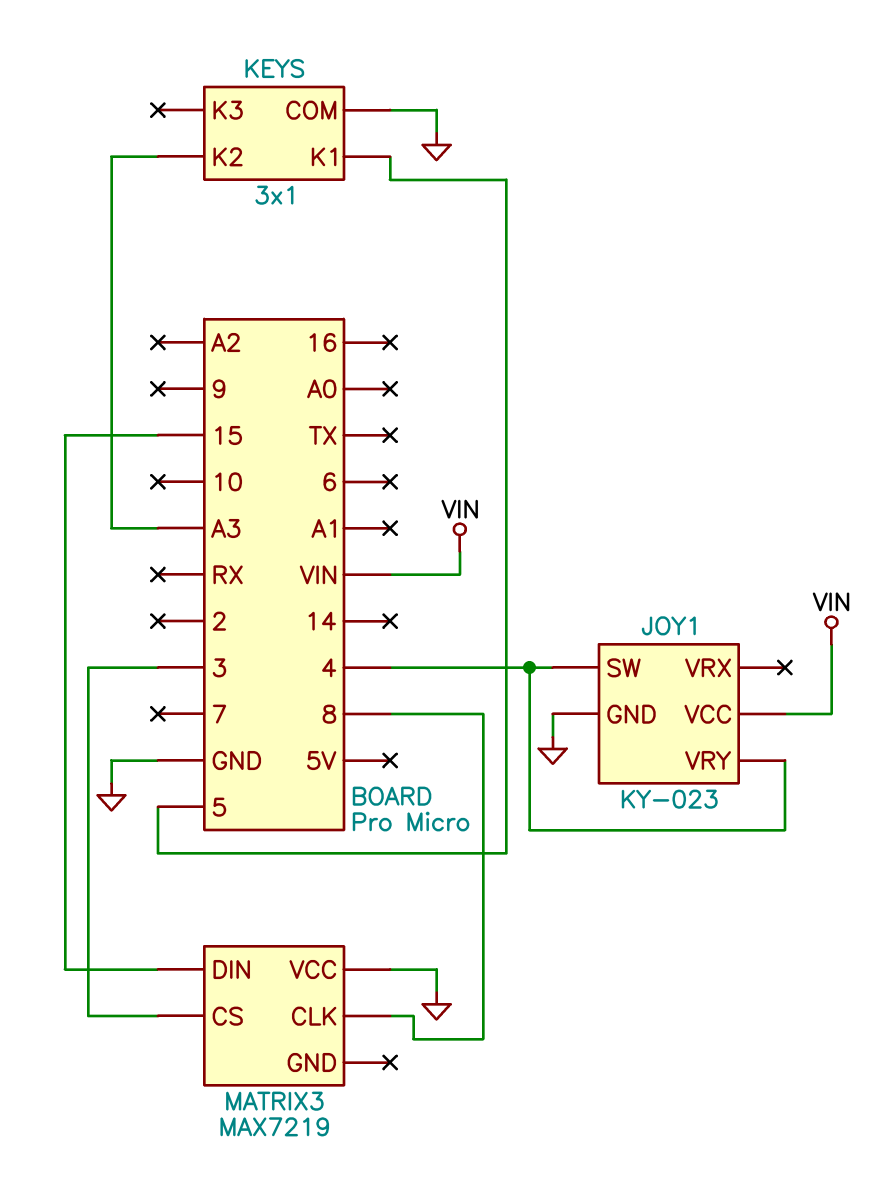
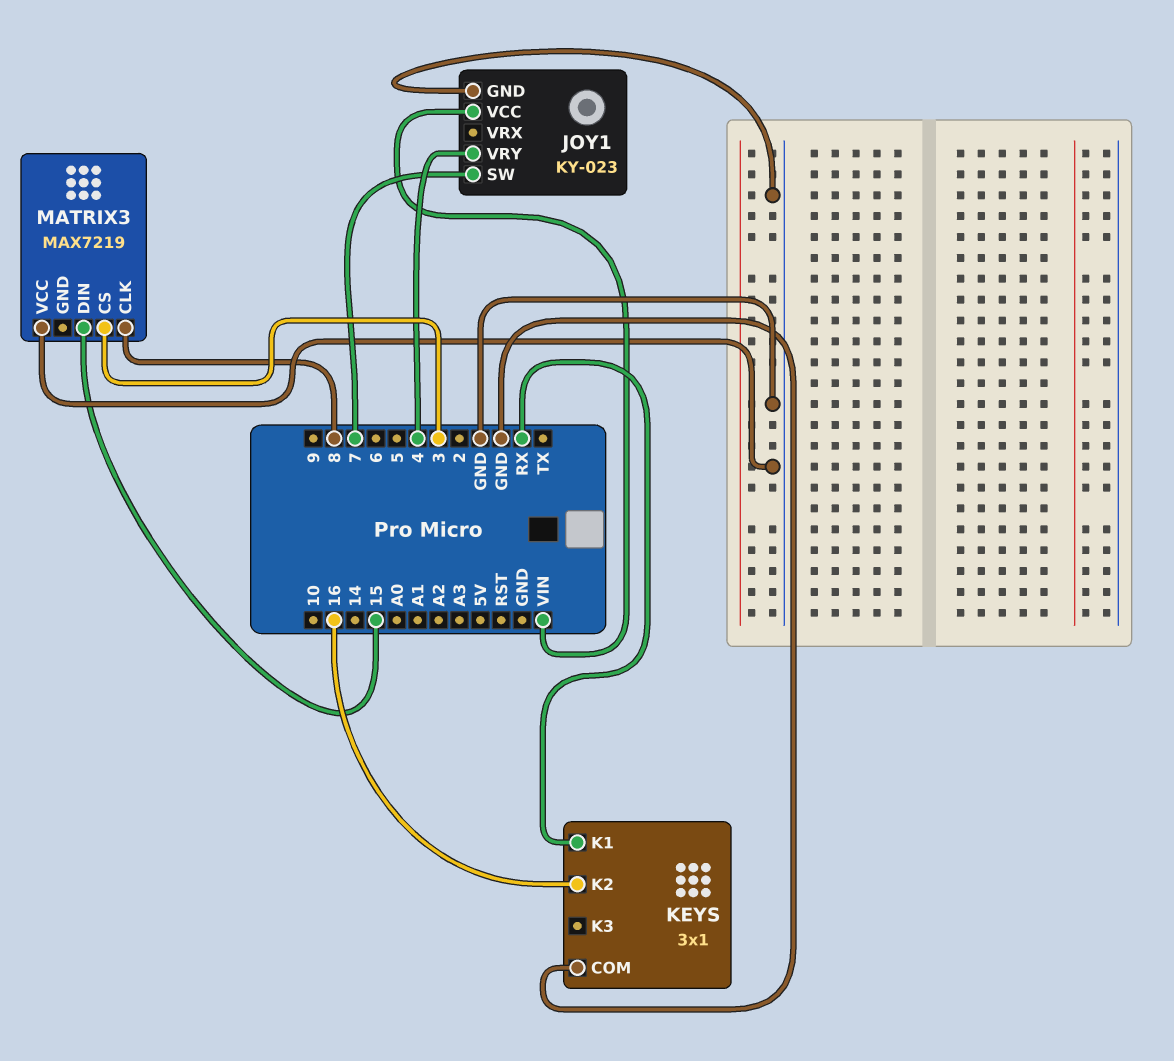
JOY1 pin SW: 4 -> 7
KEYS pin K1: 5 -> RX
KEYS pin K2: A3 -> 16

